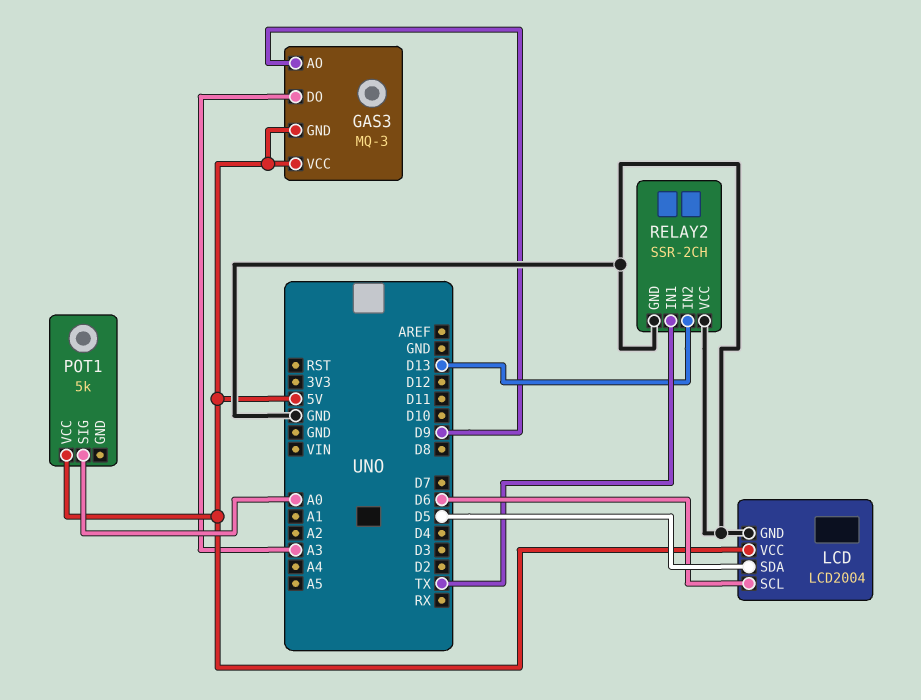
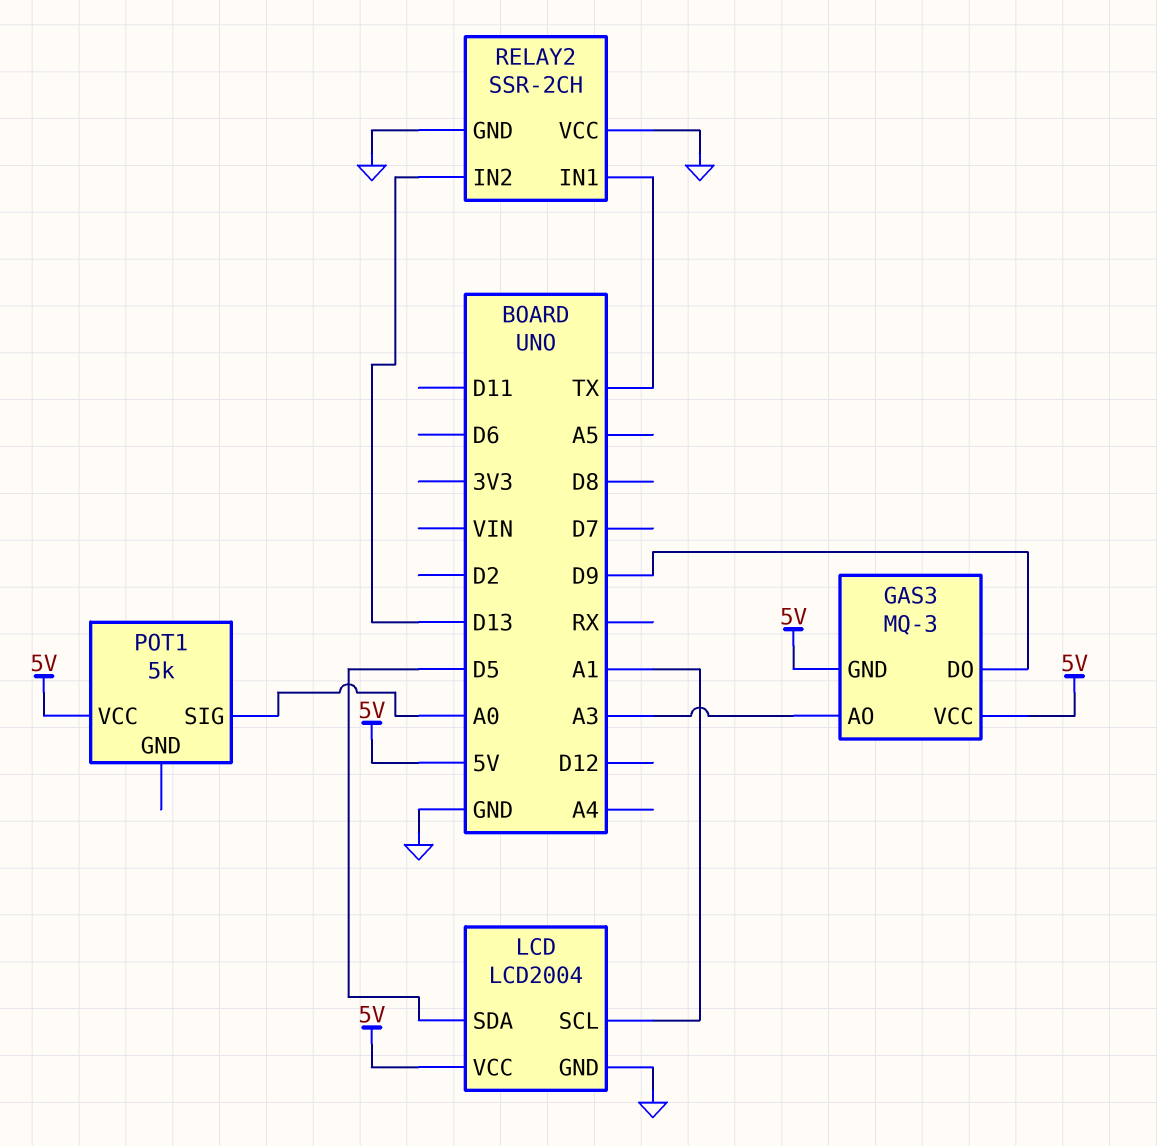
GAS3 pin AO: D9 -> A3
GAS3 pin DO: A3 -> D9
LCD pin SCL: D6 -> A1

